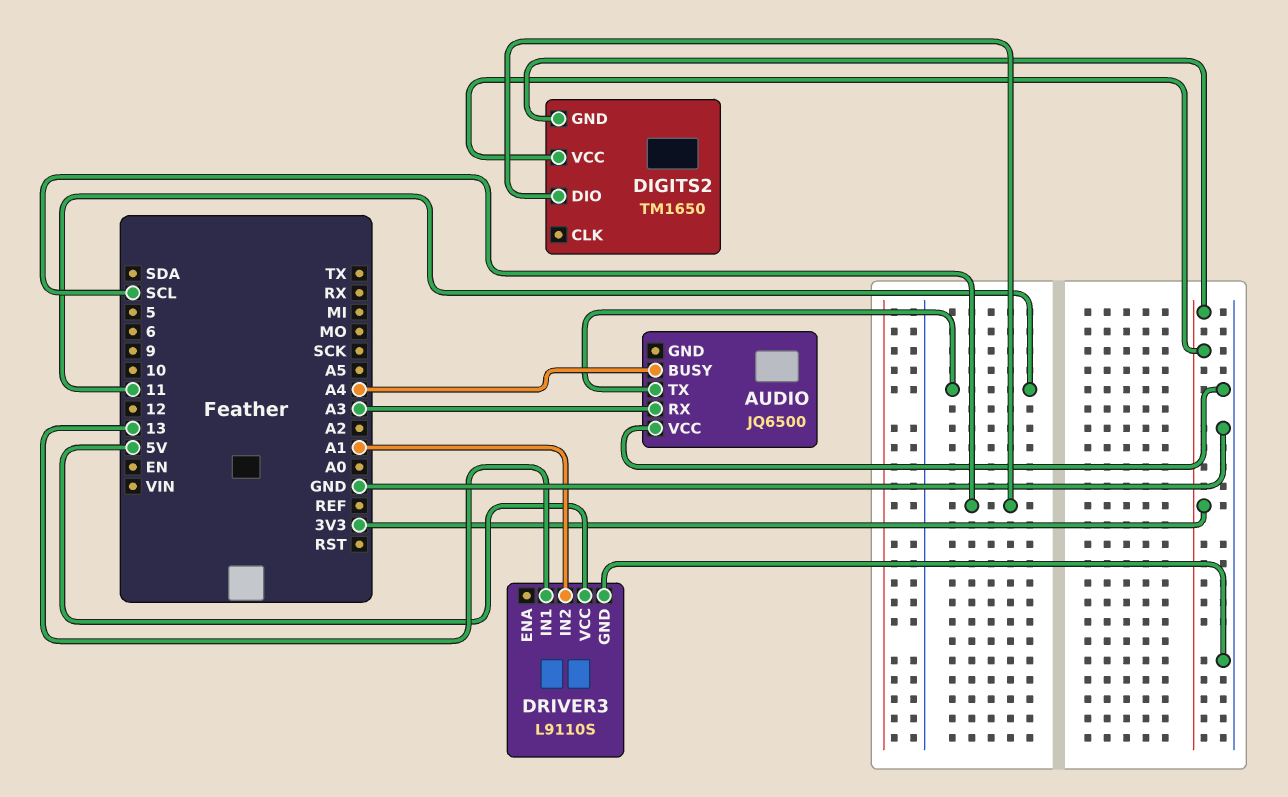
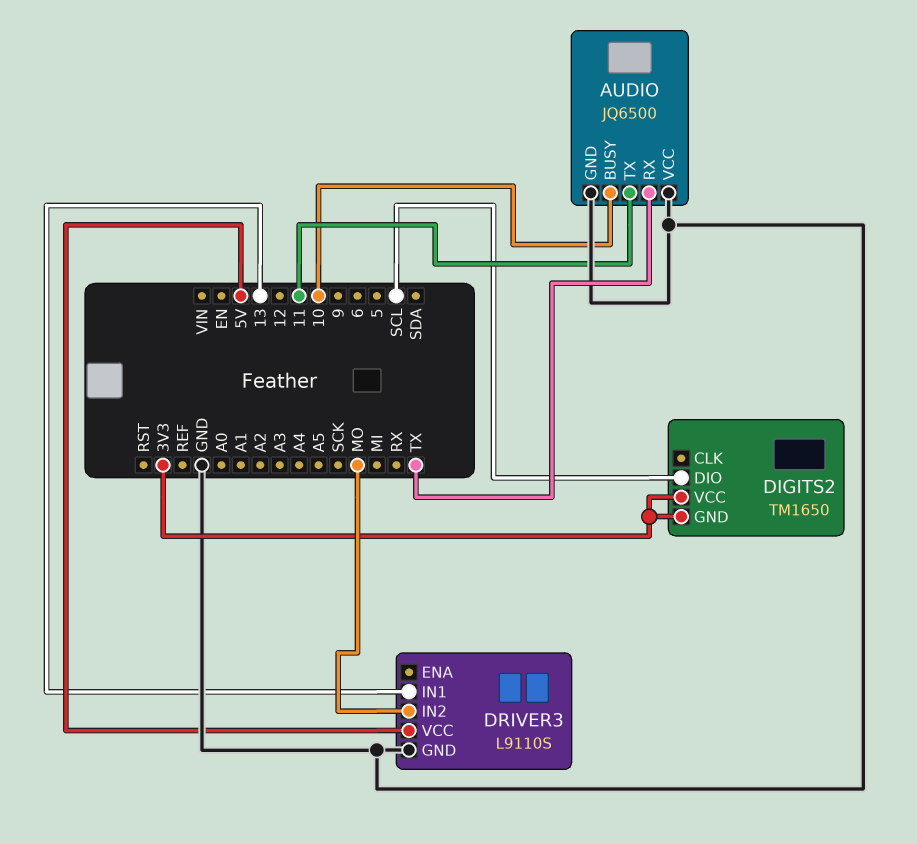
AUDIO pin BUSY: A4 -> 10
AUDIO pin GND: none -> GND
AUDIO pin RX: A3 -> TX
DRIVER3 pin IN2: A1 -> MO

